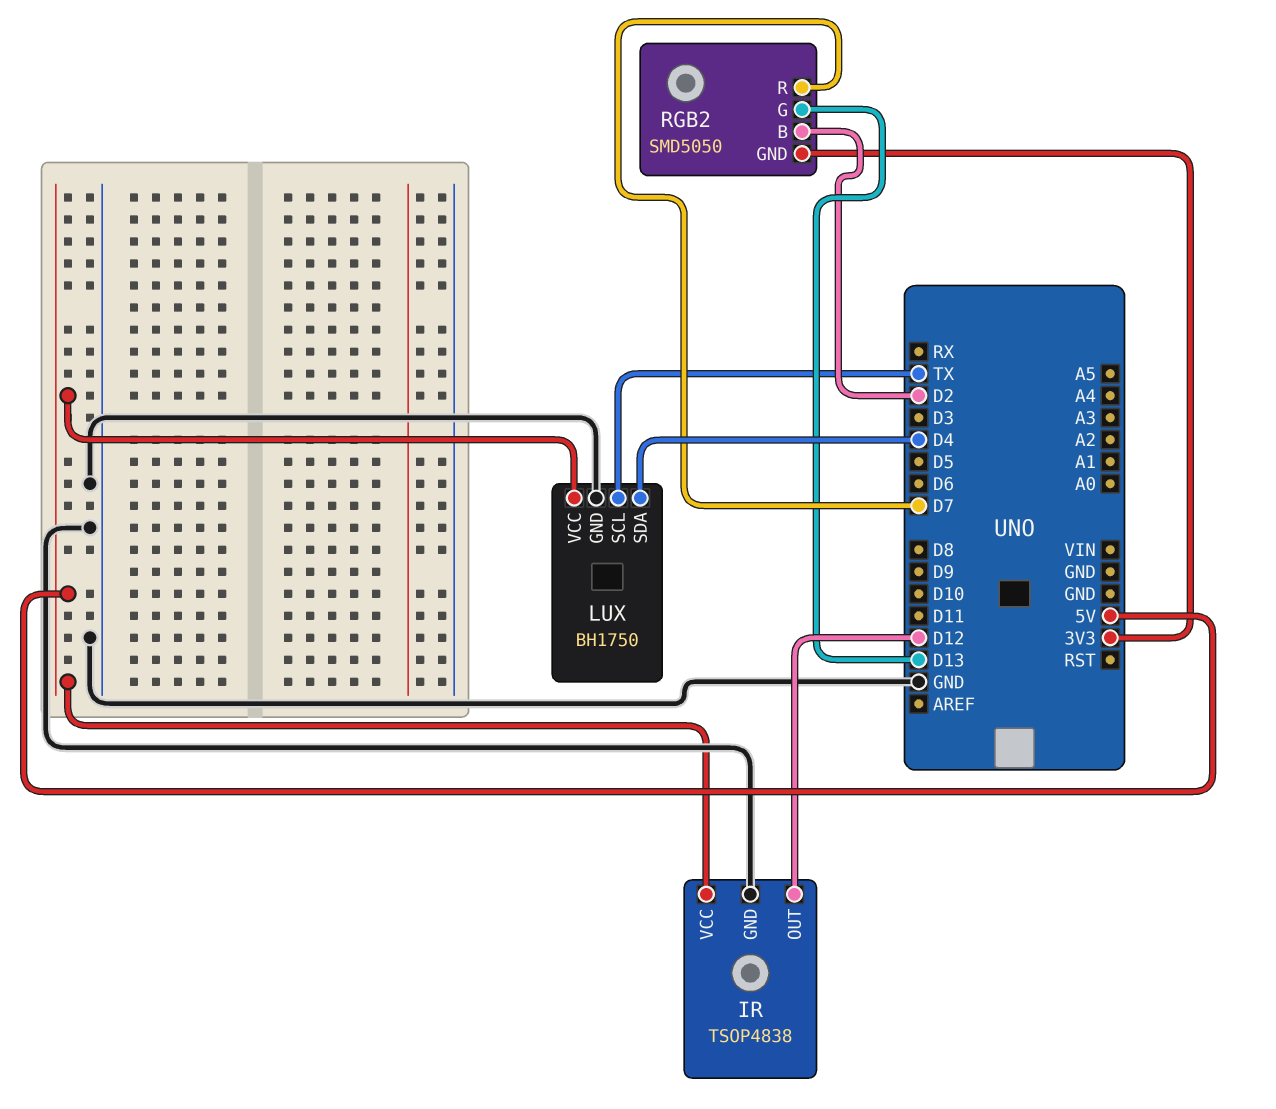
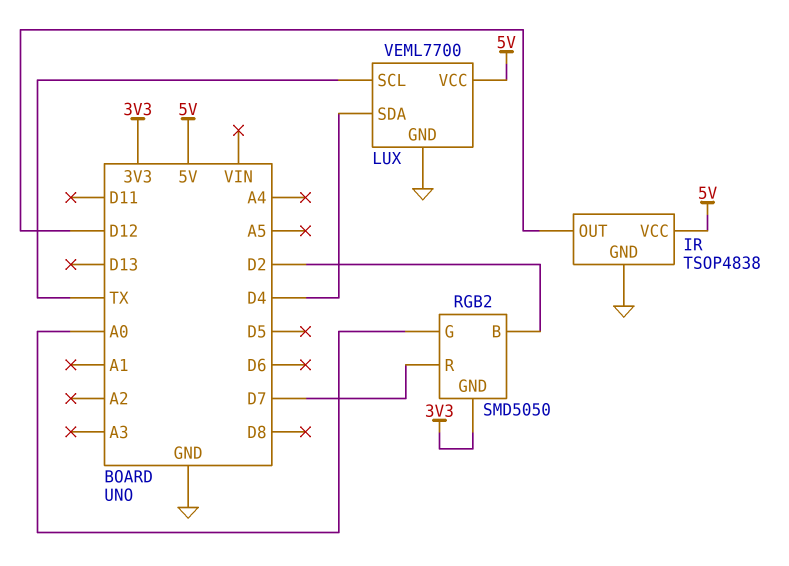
LUX: BH1750 -> VEML7700
RGB2 pin G: D13 -> A0

